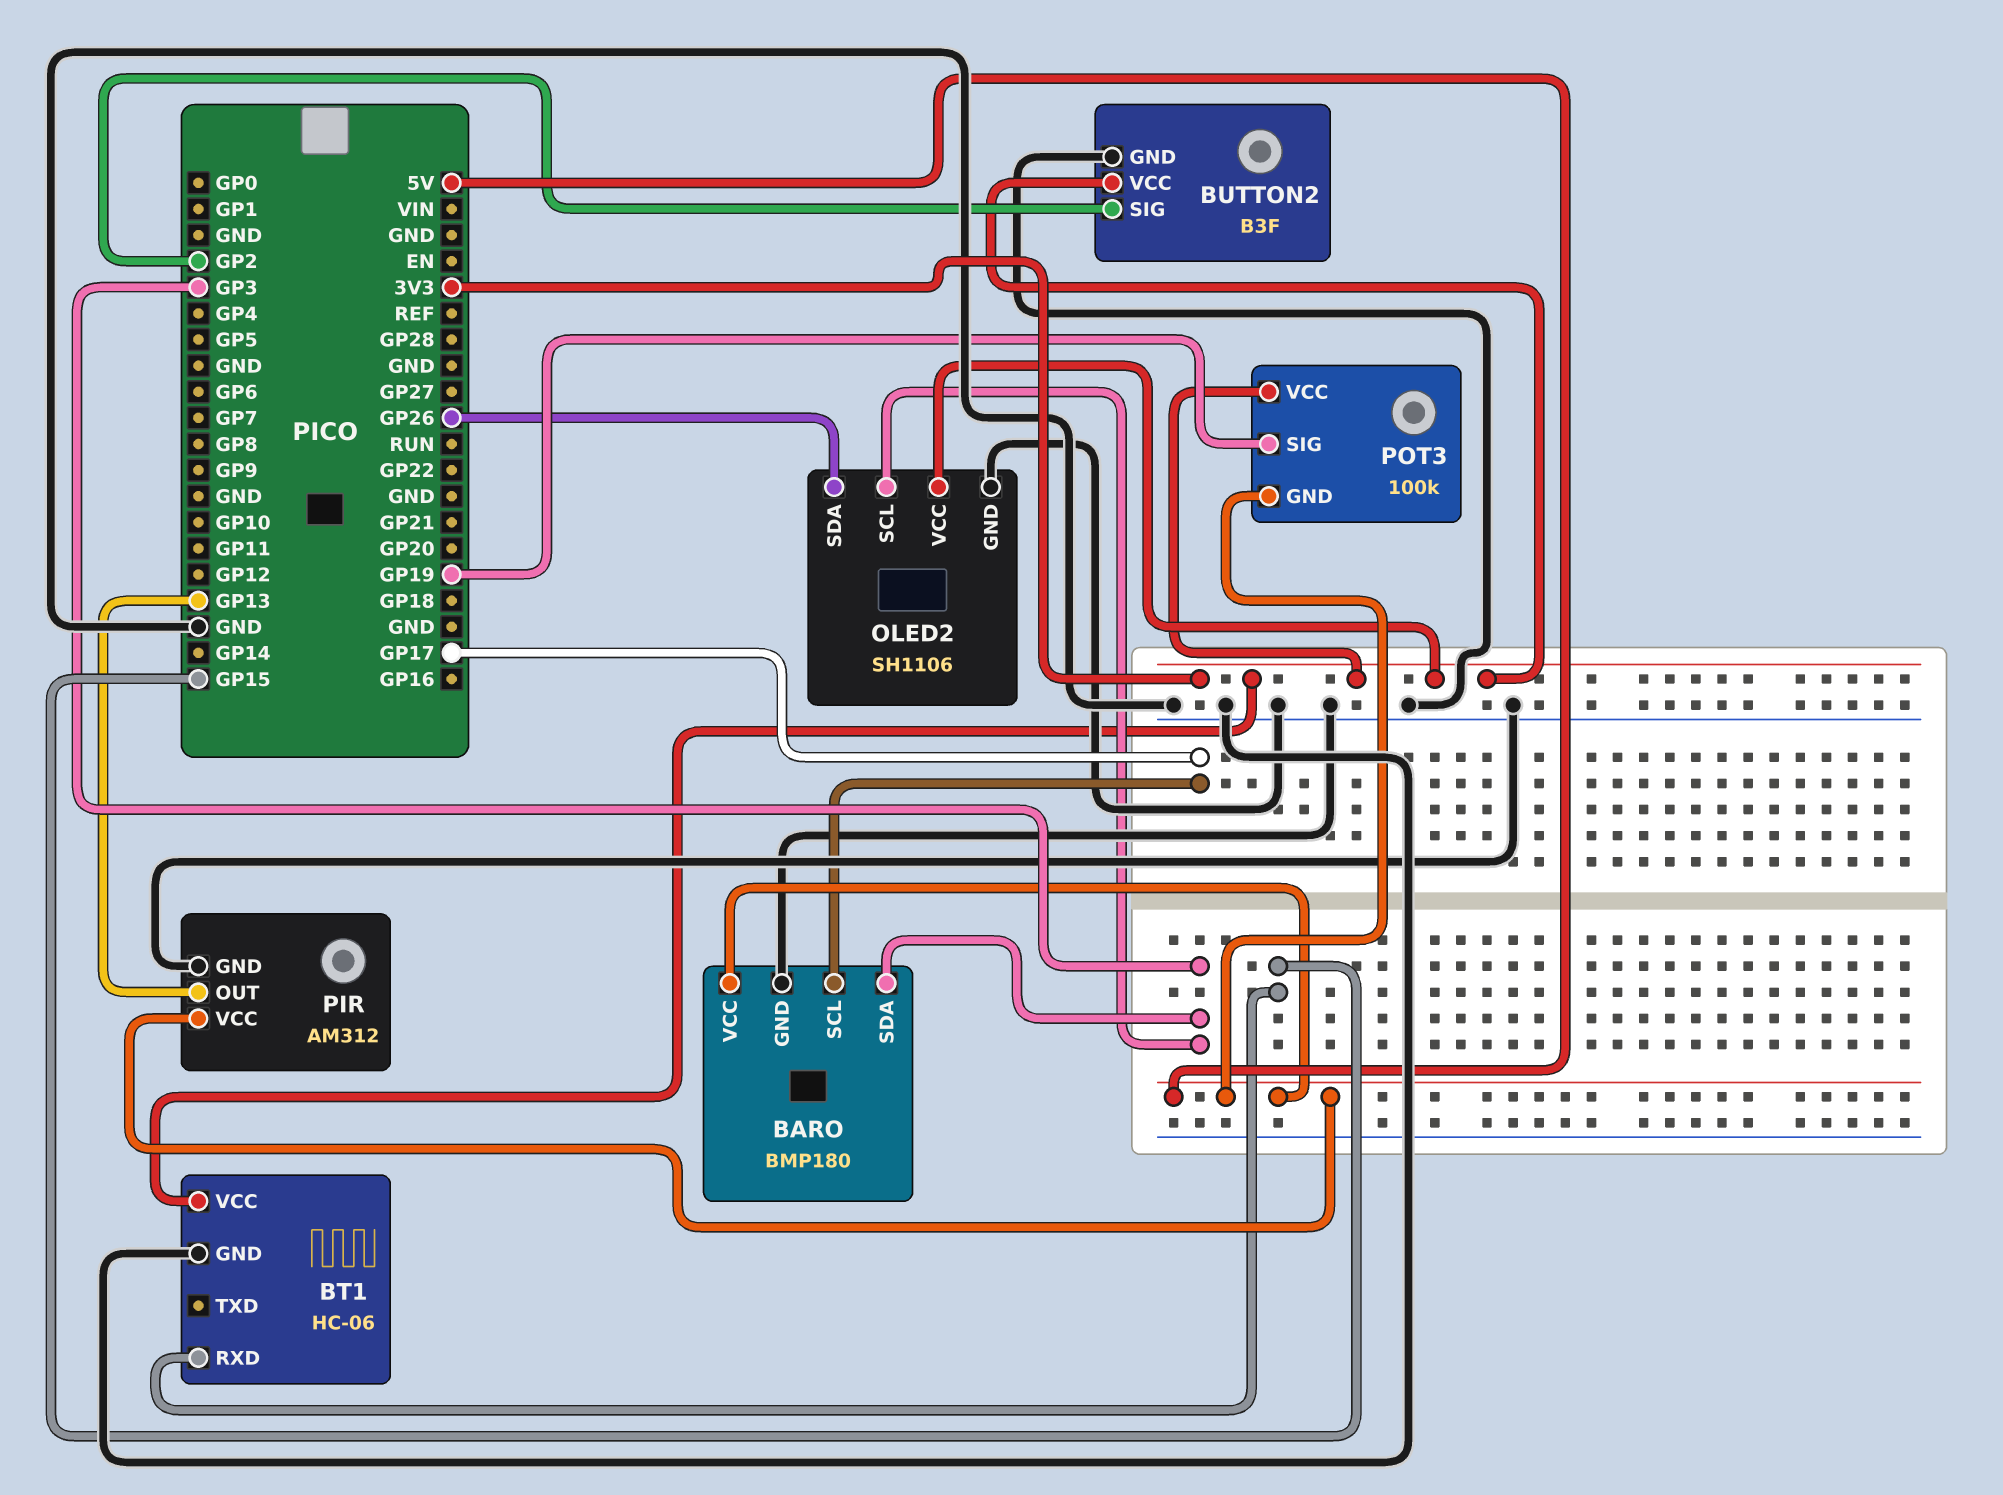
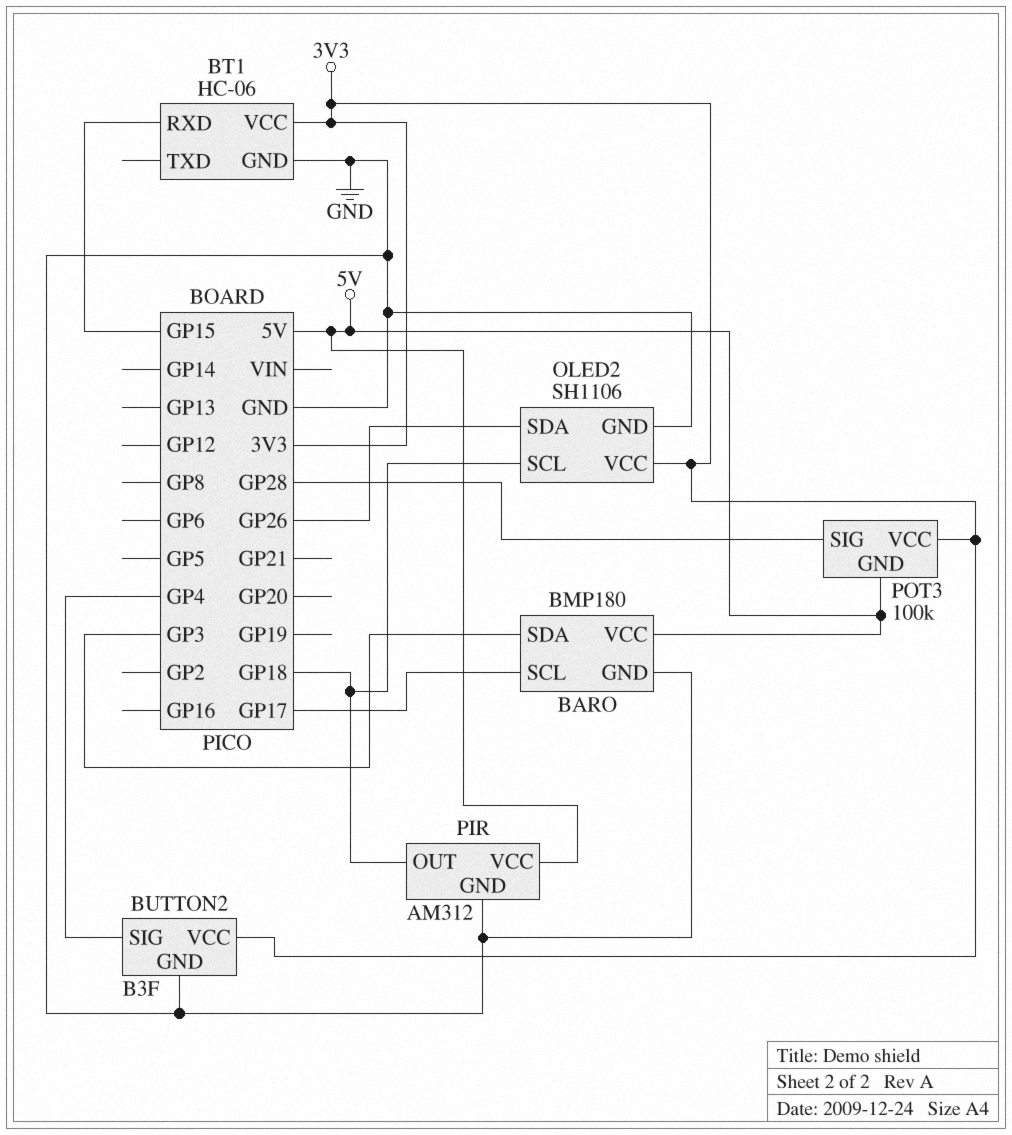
BUTTON2 pin SIG: GP2 -> GP4
OLED2 pin SCL: GP3 -> GP18
PIR pin OUT: GP13 -> GP18
POT3 pin SIG: GP19 -> GP28

